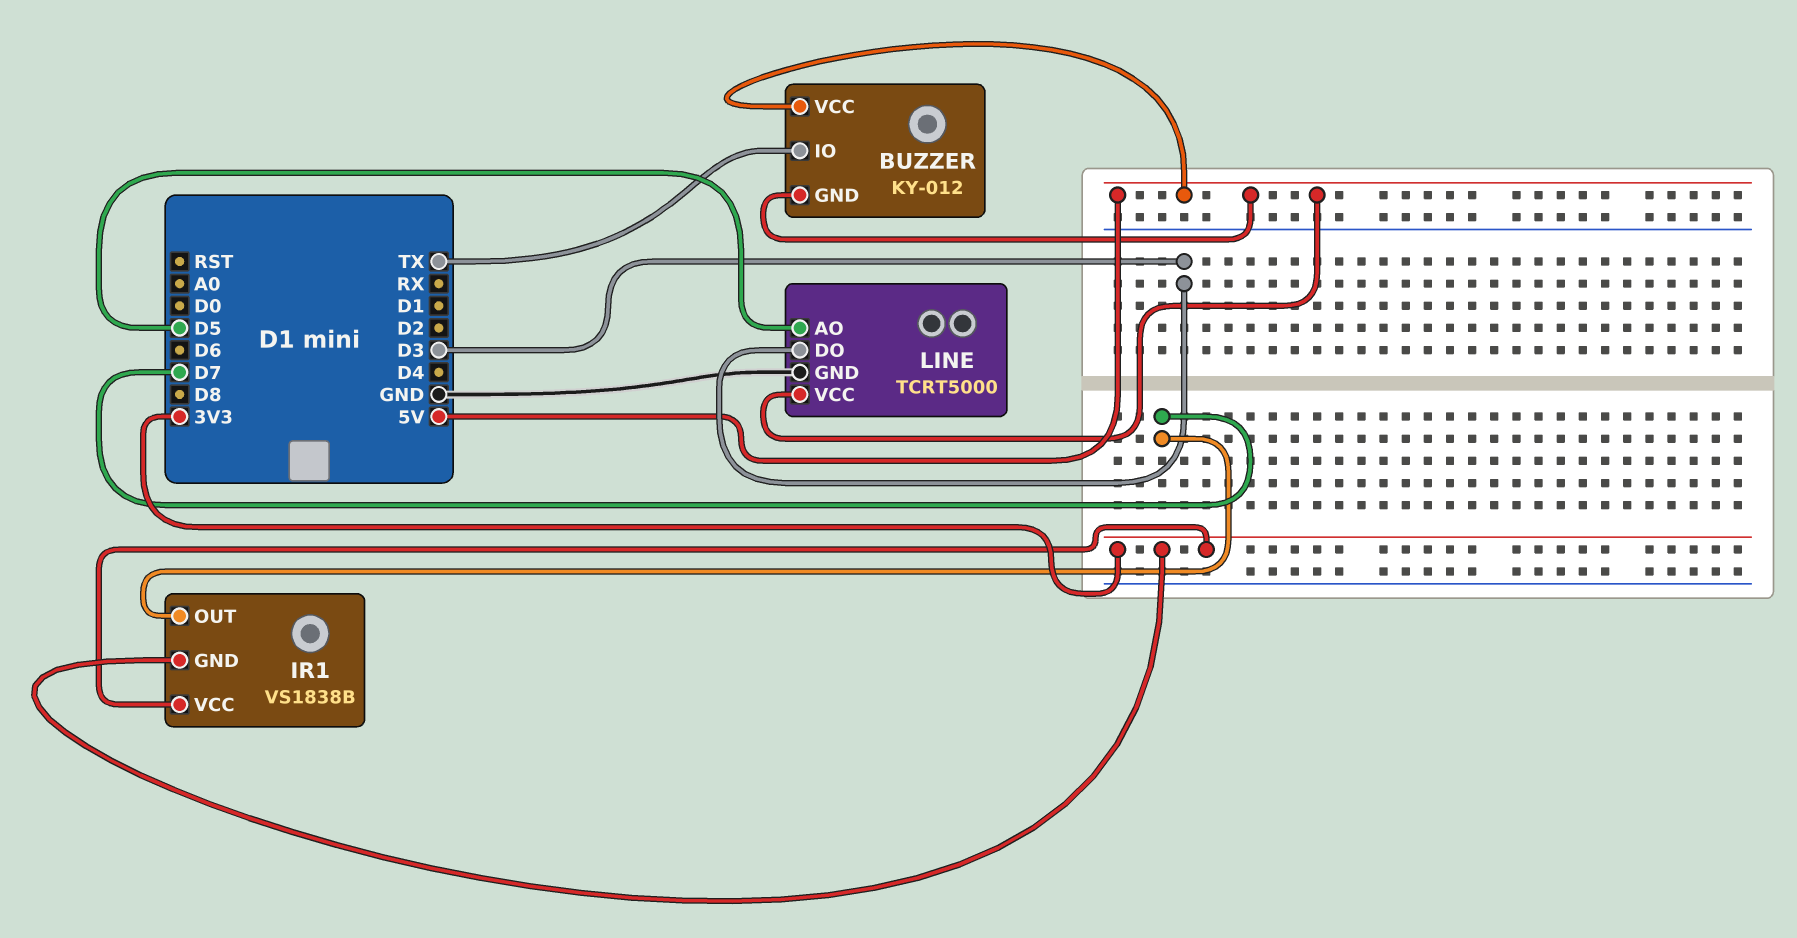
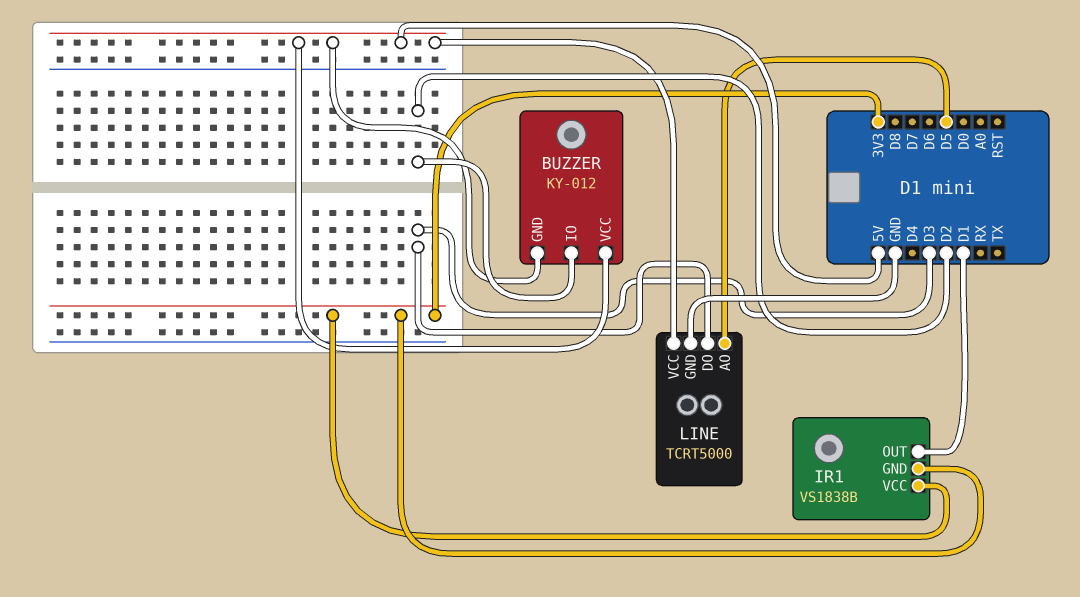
BUZZER pin IO: TX -> D2
IR1 pin OUT: D7 -> D1

